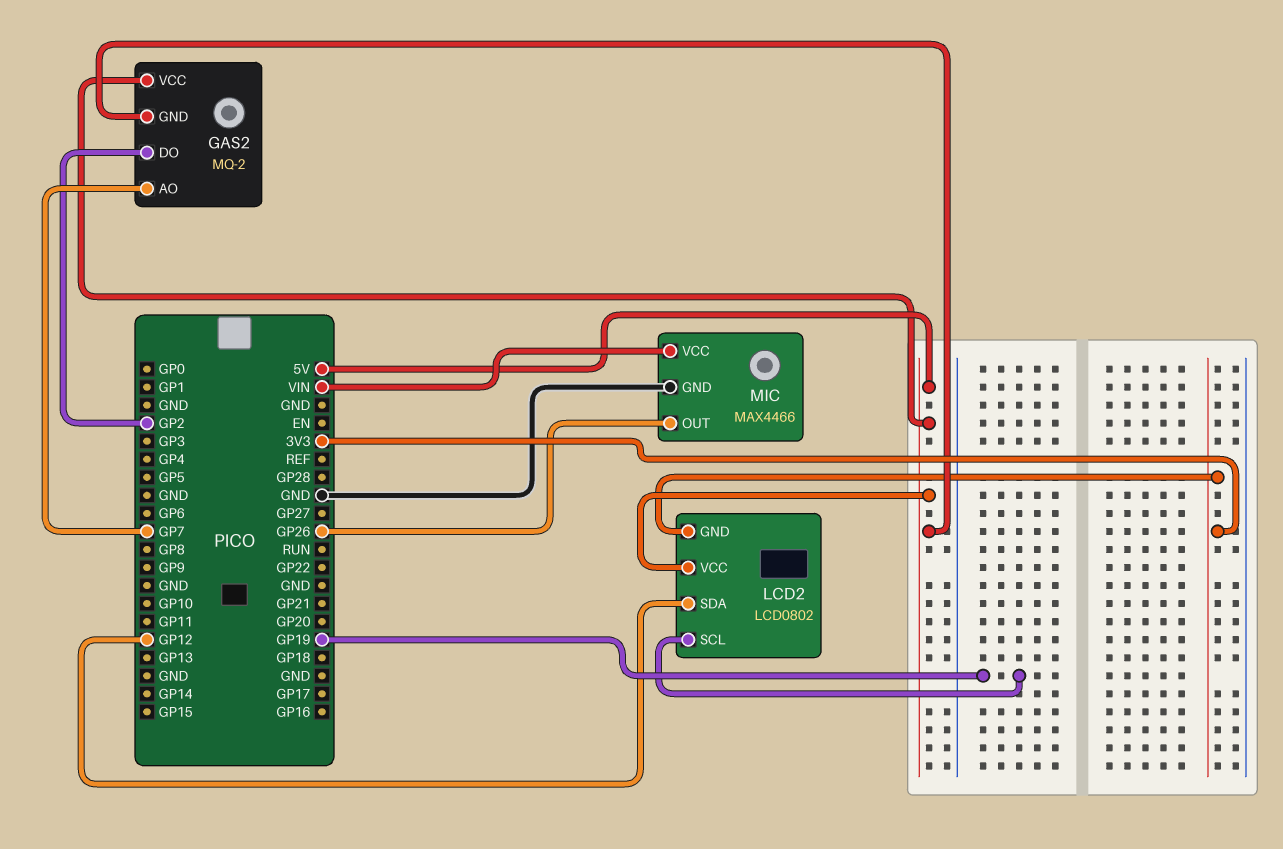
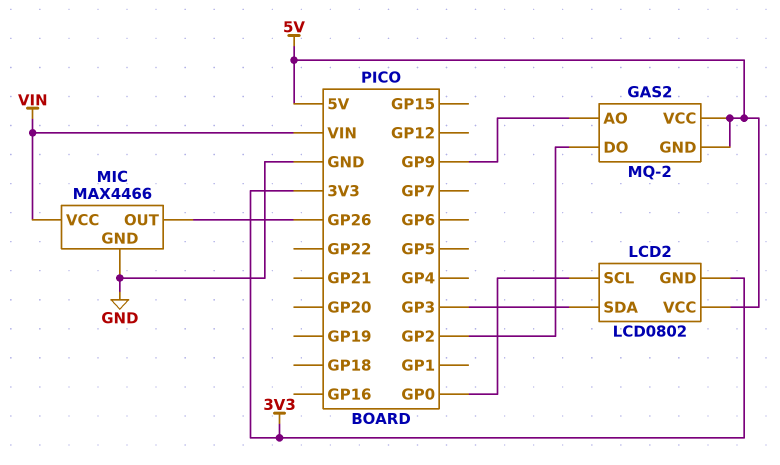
GAS2 pin AO: GP7 -> GP9
LCD2 pin SCL: GP19 -> GP0
LCD2 pin SDA: GP12 -> GP3

